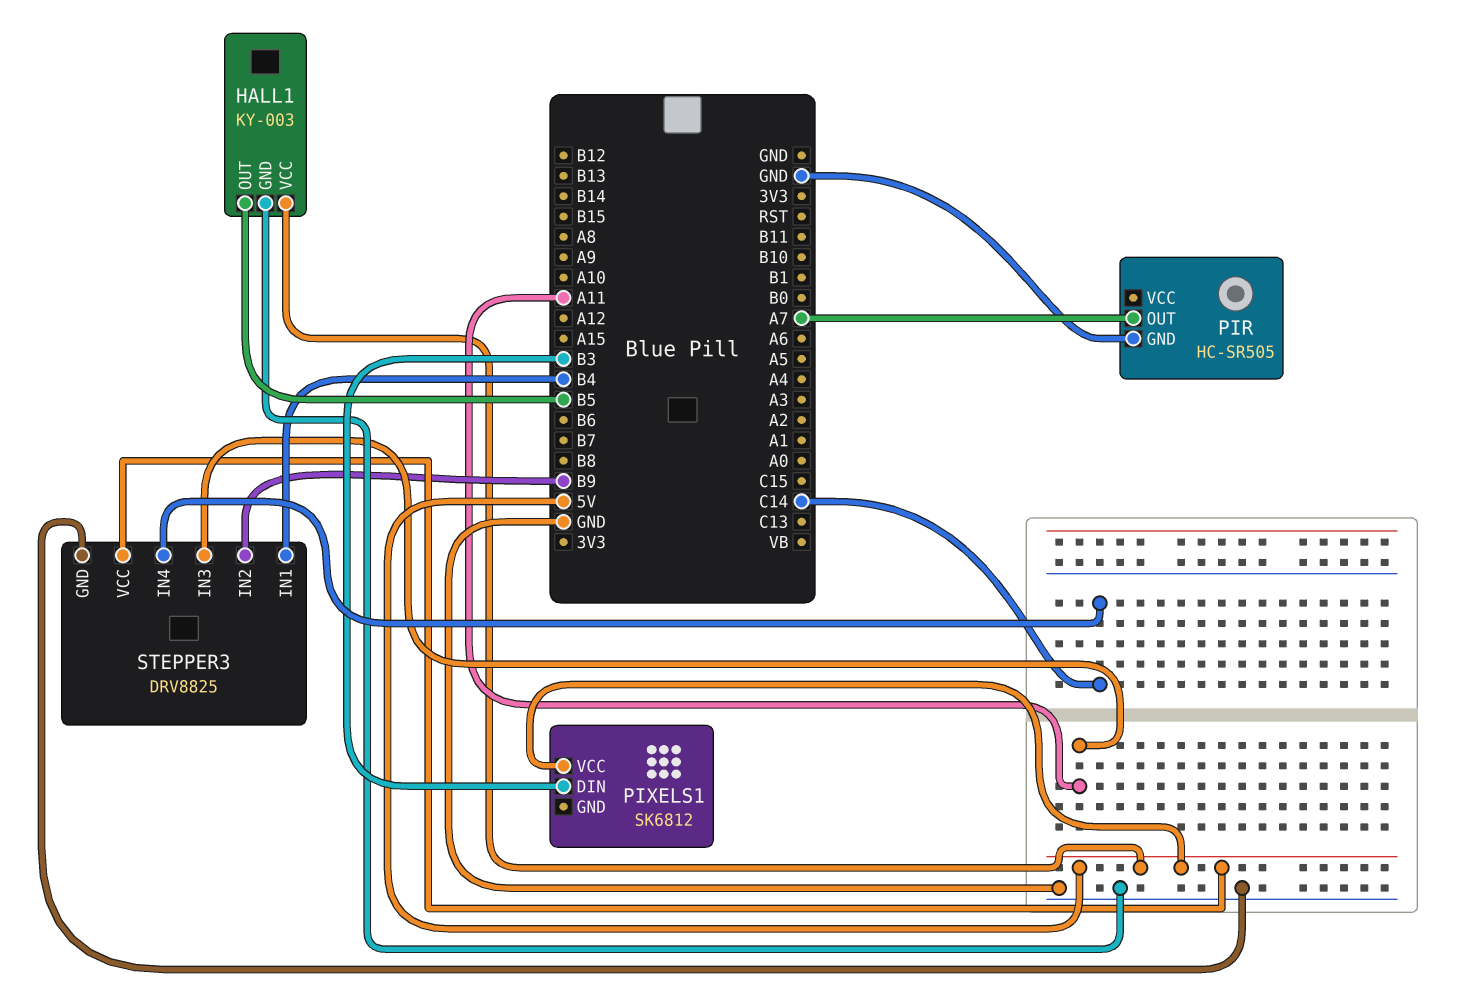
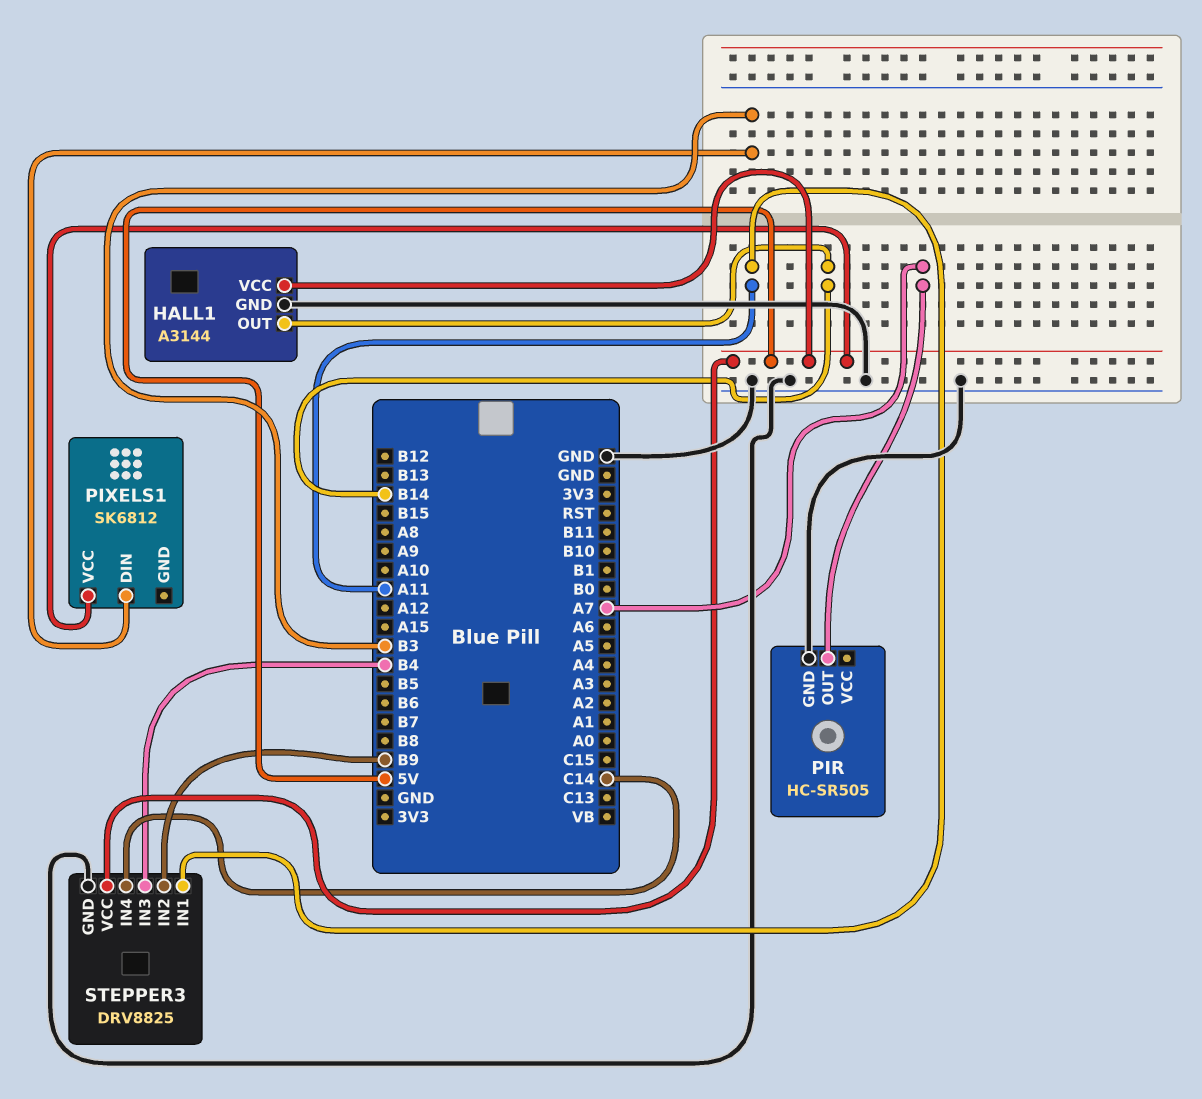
HALL1: KY-003 -> A3144
HALL1 pin OUT: B5 -> B14
STEPPER3 pin IN1: B4 -> A11
STEPPER3 pin IN3: A11 -> B4

